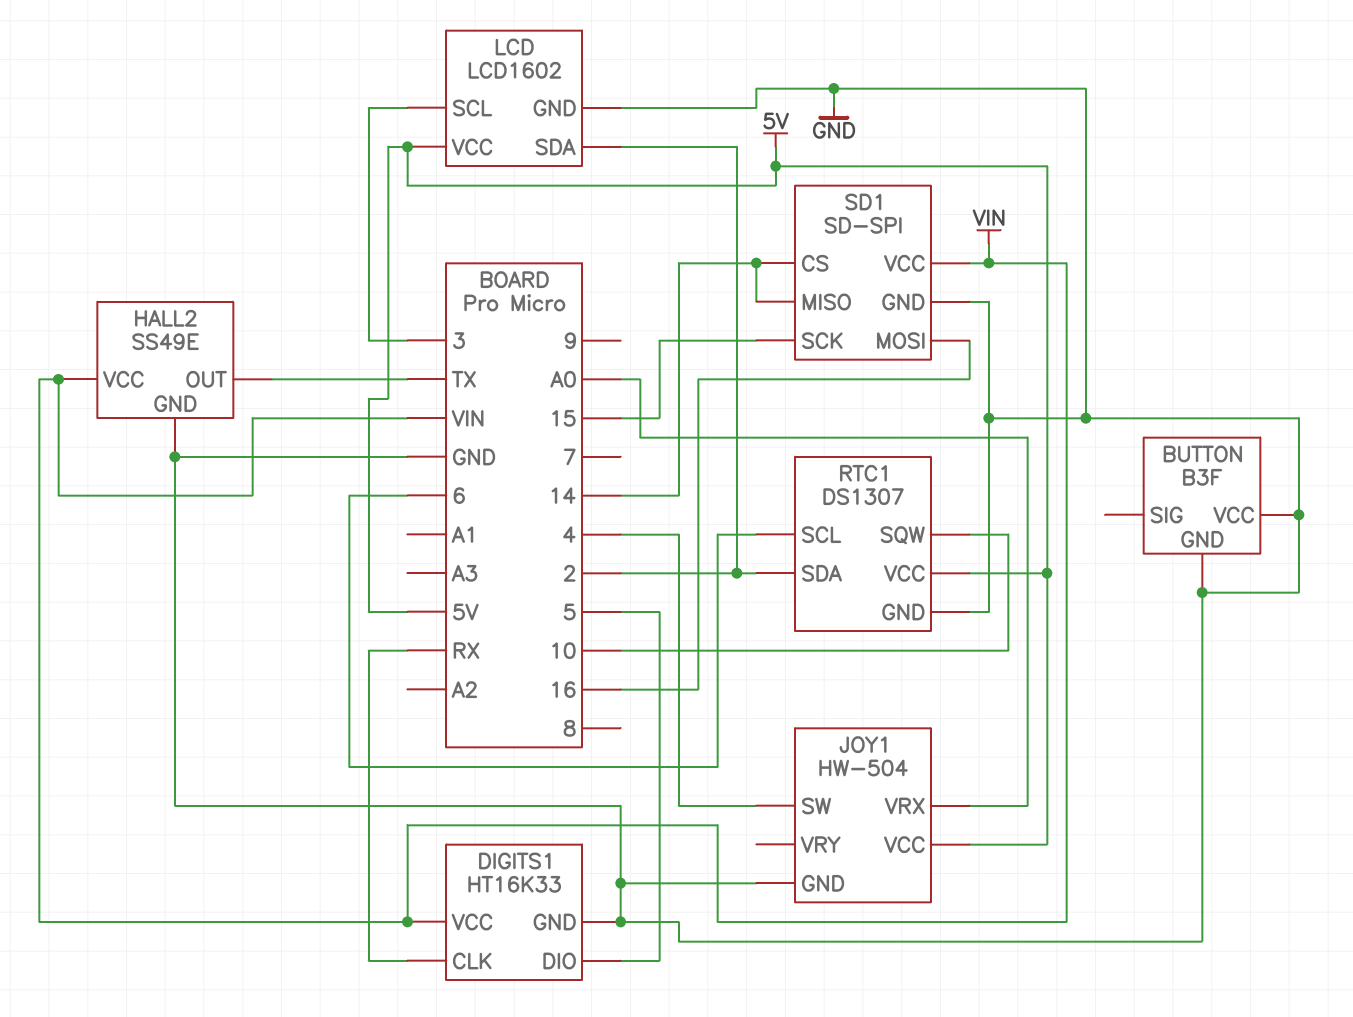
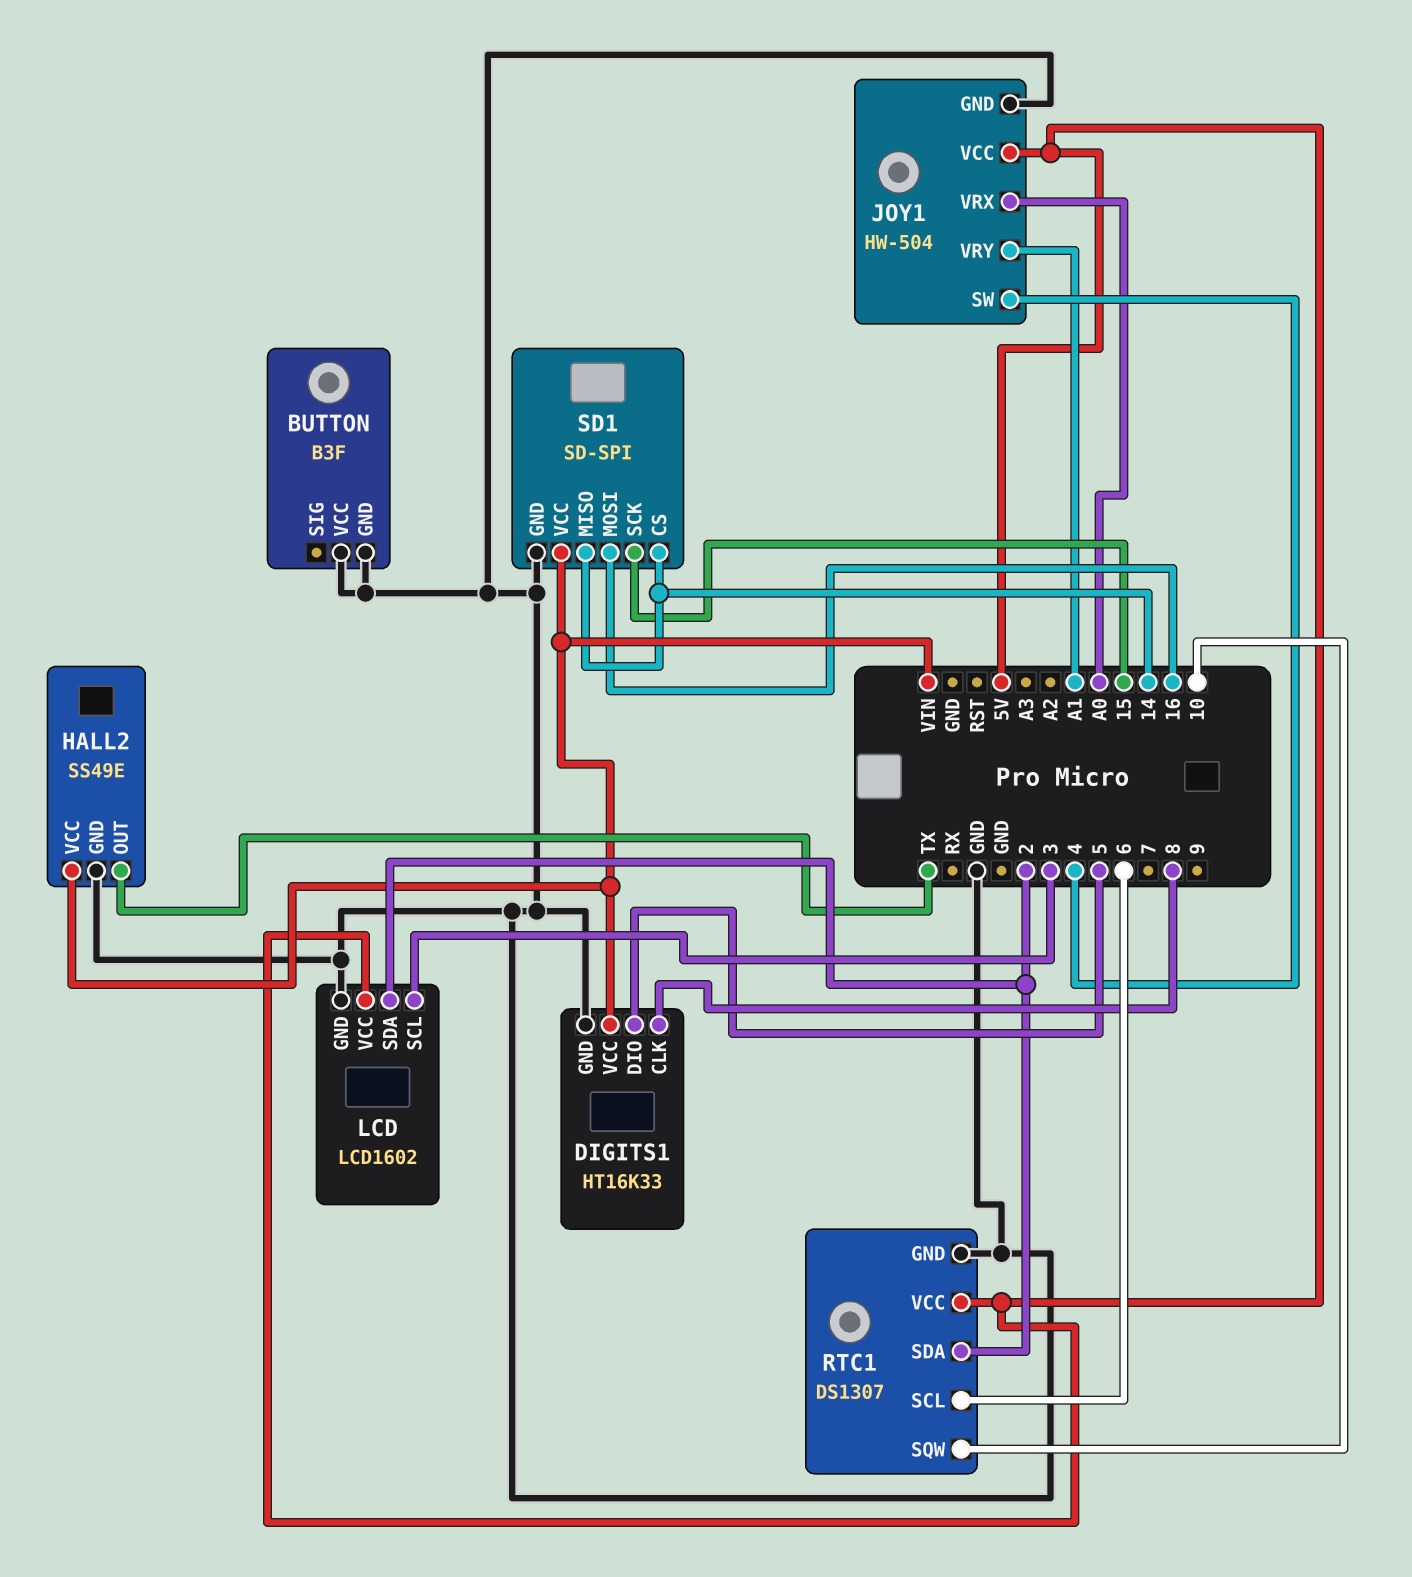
DIGITS1 pin CLK: RX -> 8
JOY1 pin VRY: none -> A1

